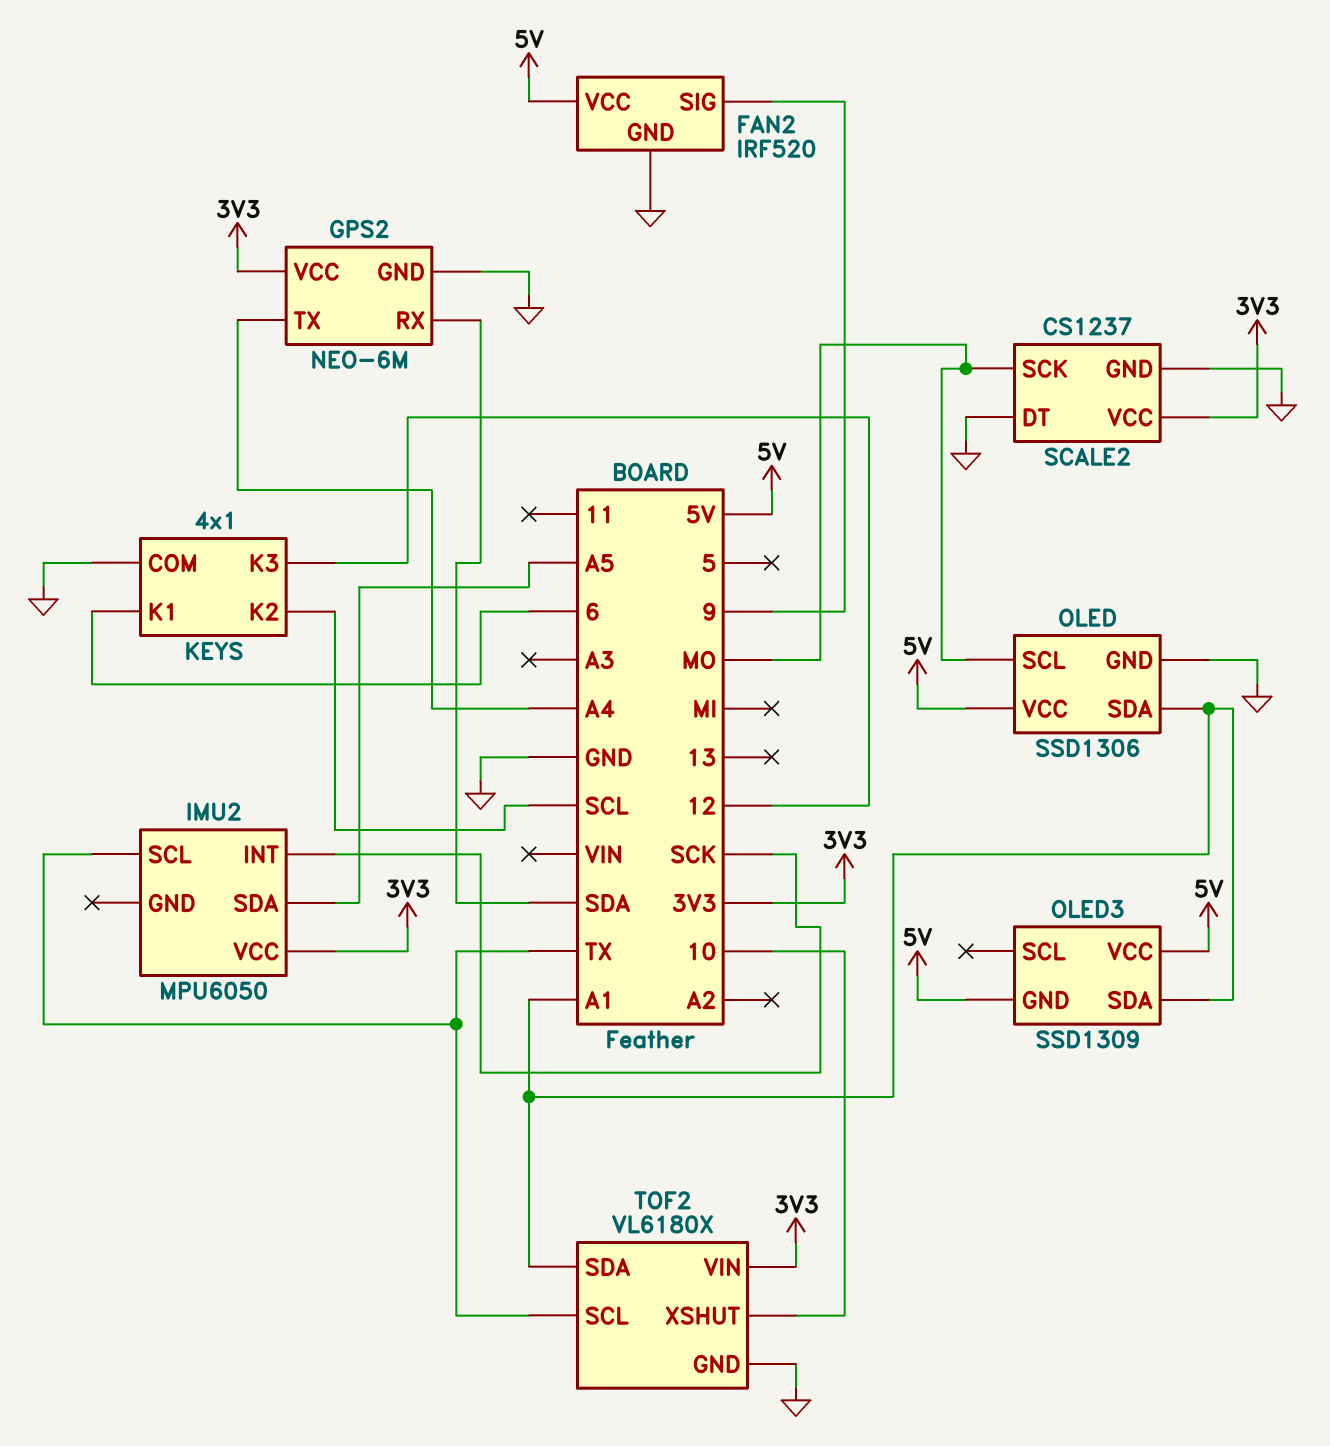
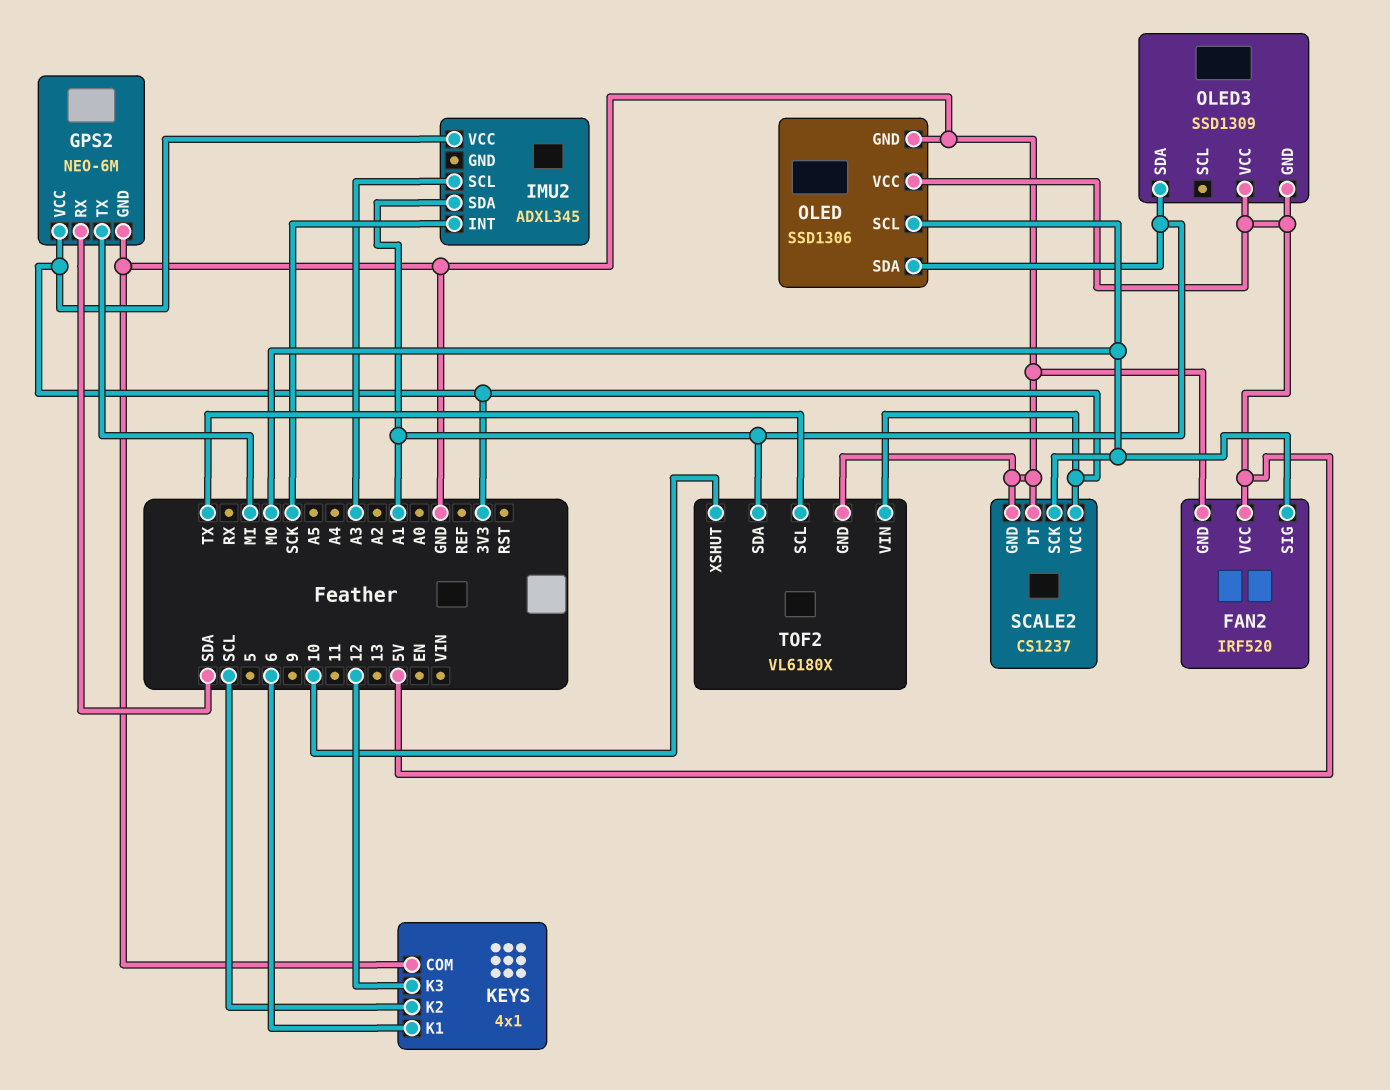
FAN2 pin SIG: 9 -> MO
GPS2 pin TX: A4 -> MI
IMU2: MPU6050 -> ADXL345
IMU2 pin SCL: TX -> A3
IMU2 pin SDA: A5 -> A1

